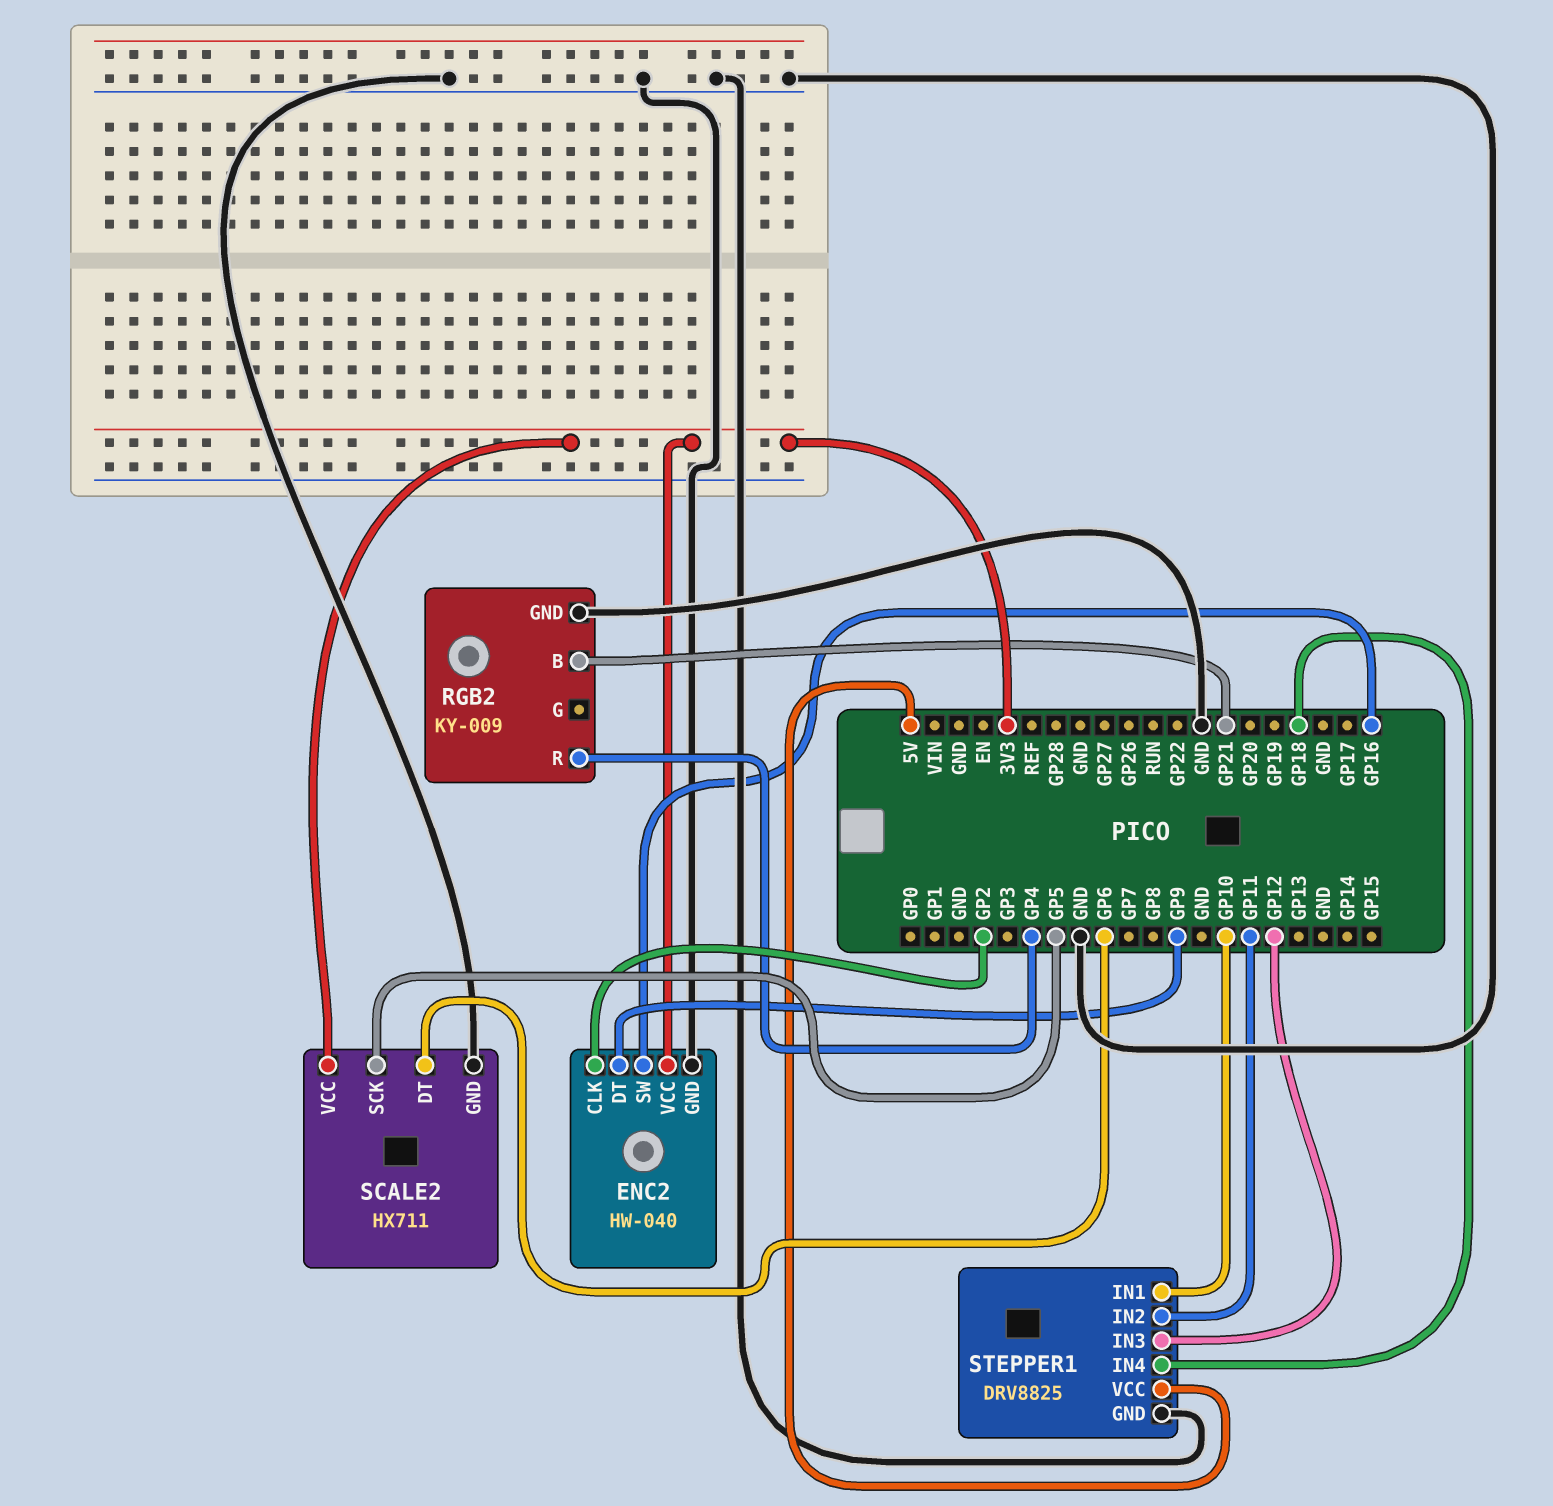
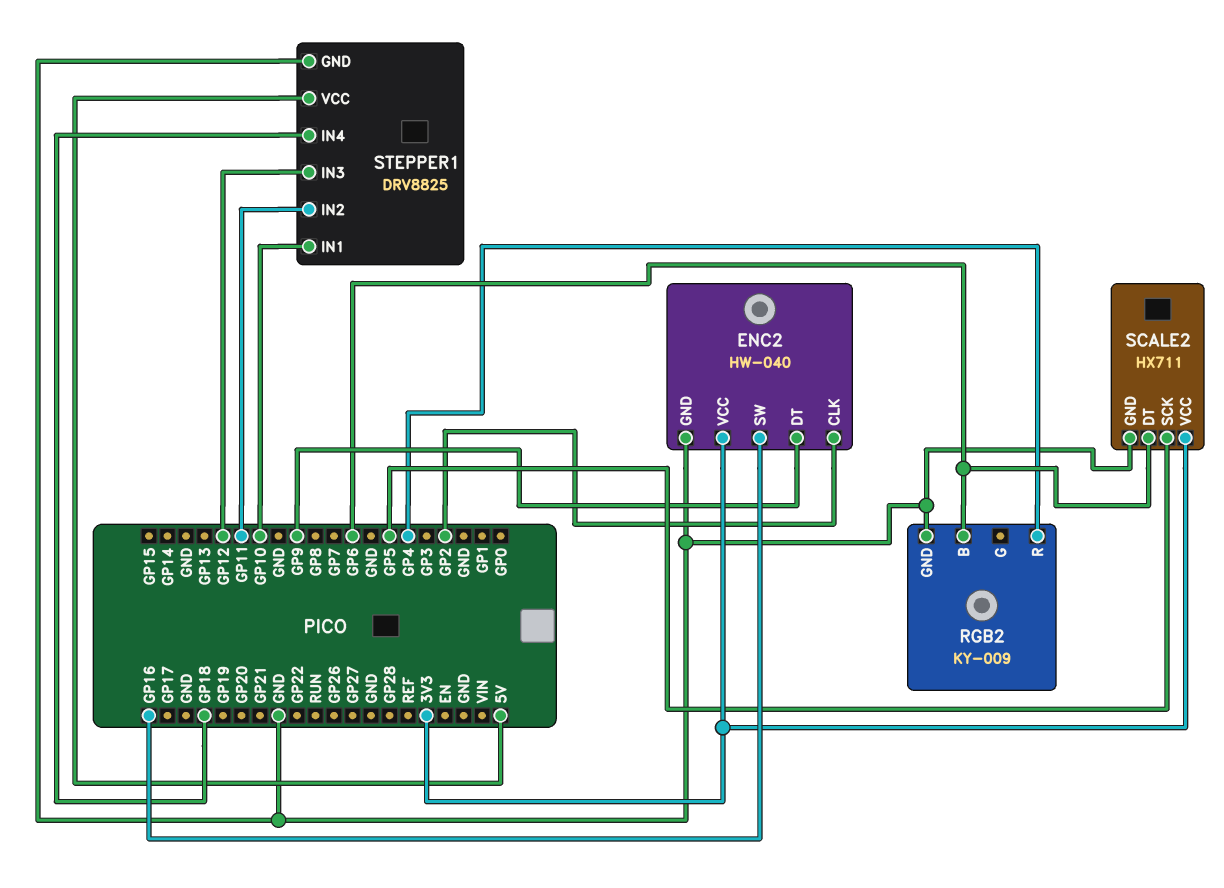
RGB2 pin B: GP21 -> GP6

